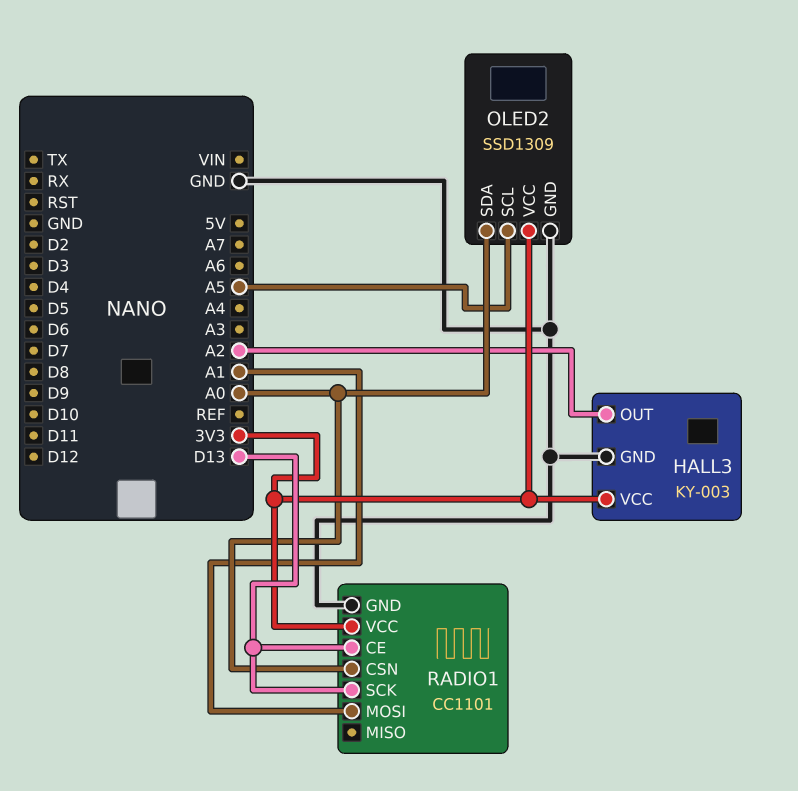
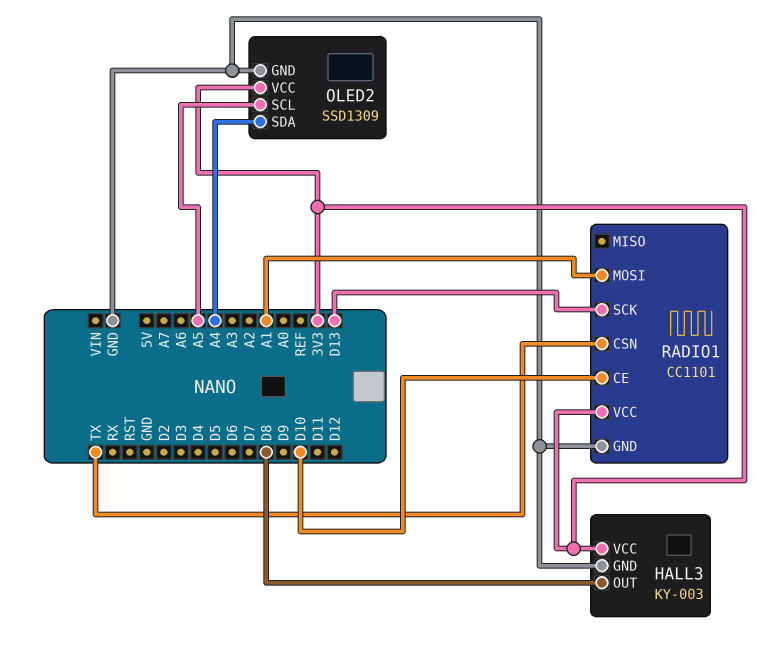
HALL3 pin OUT: A2 -> D8
OLED2 pin SDA: A0 -> A4
RADIO1 pin CE: D13 -> D10
RADIO1 pin CSN: A0 -> TX

